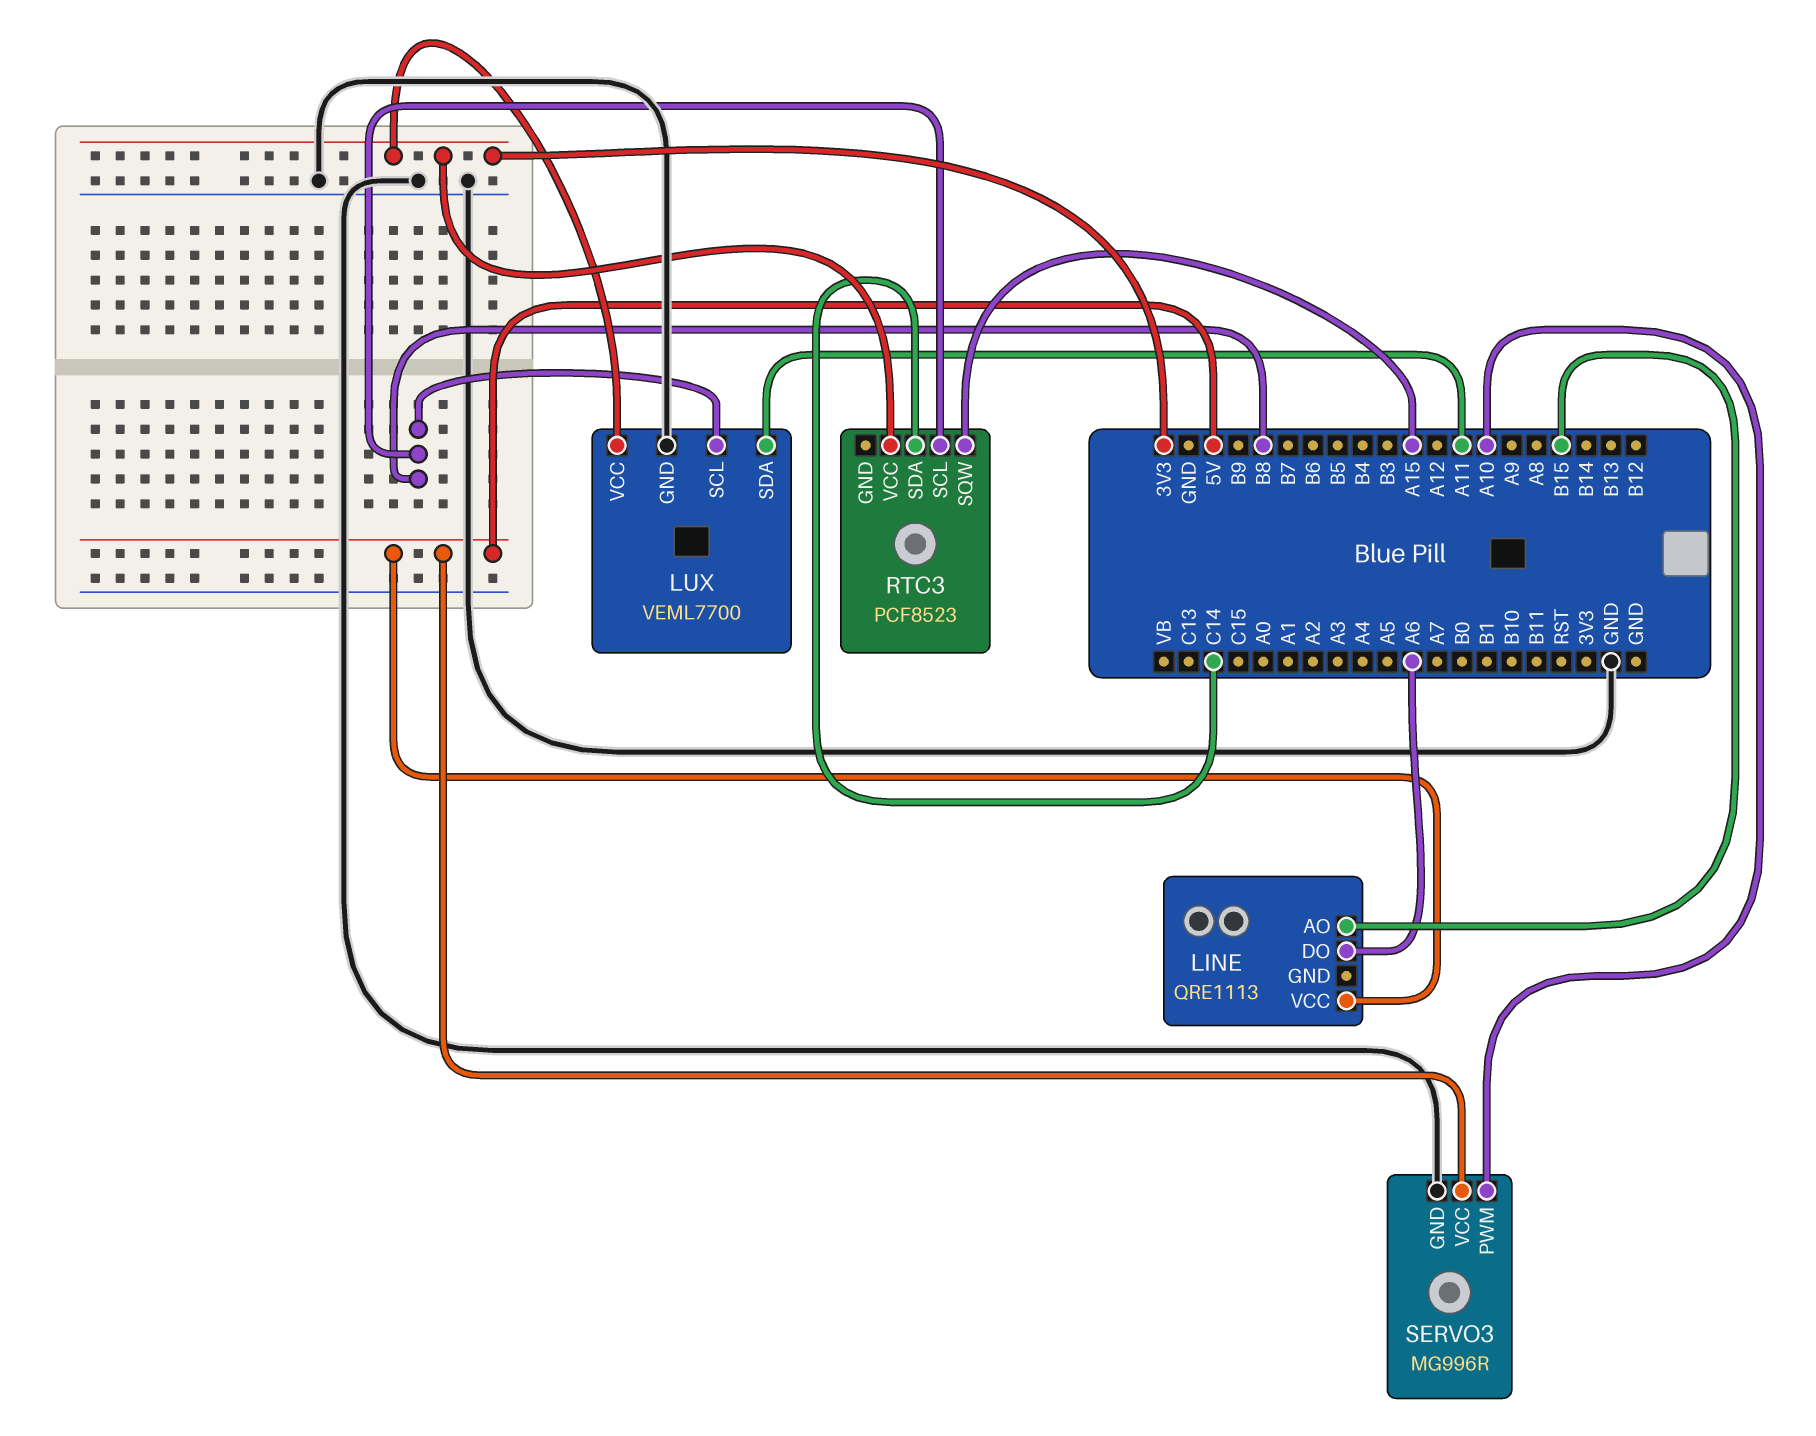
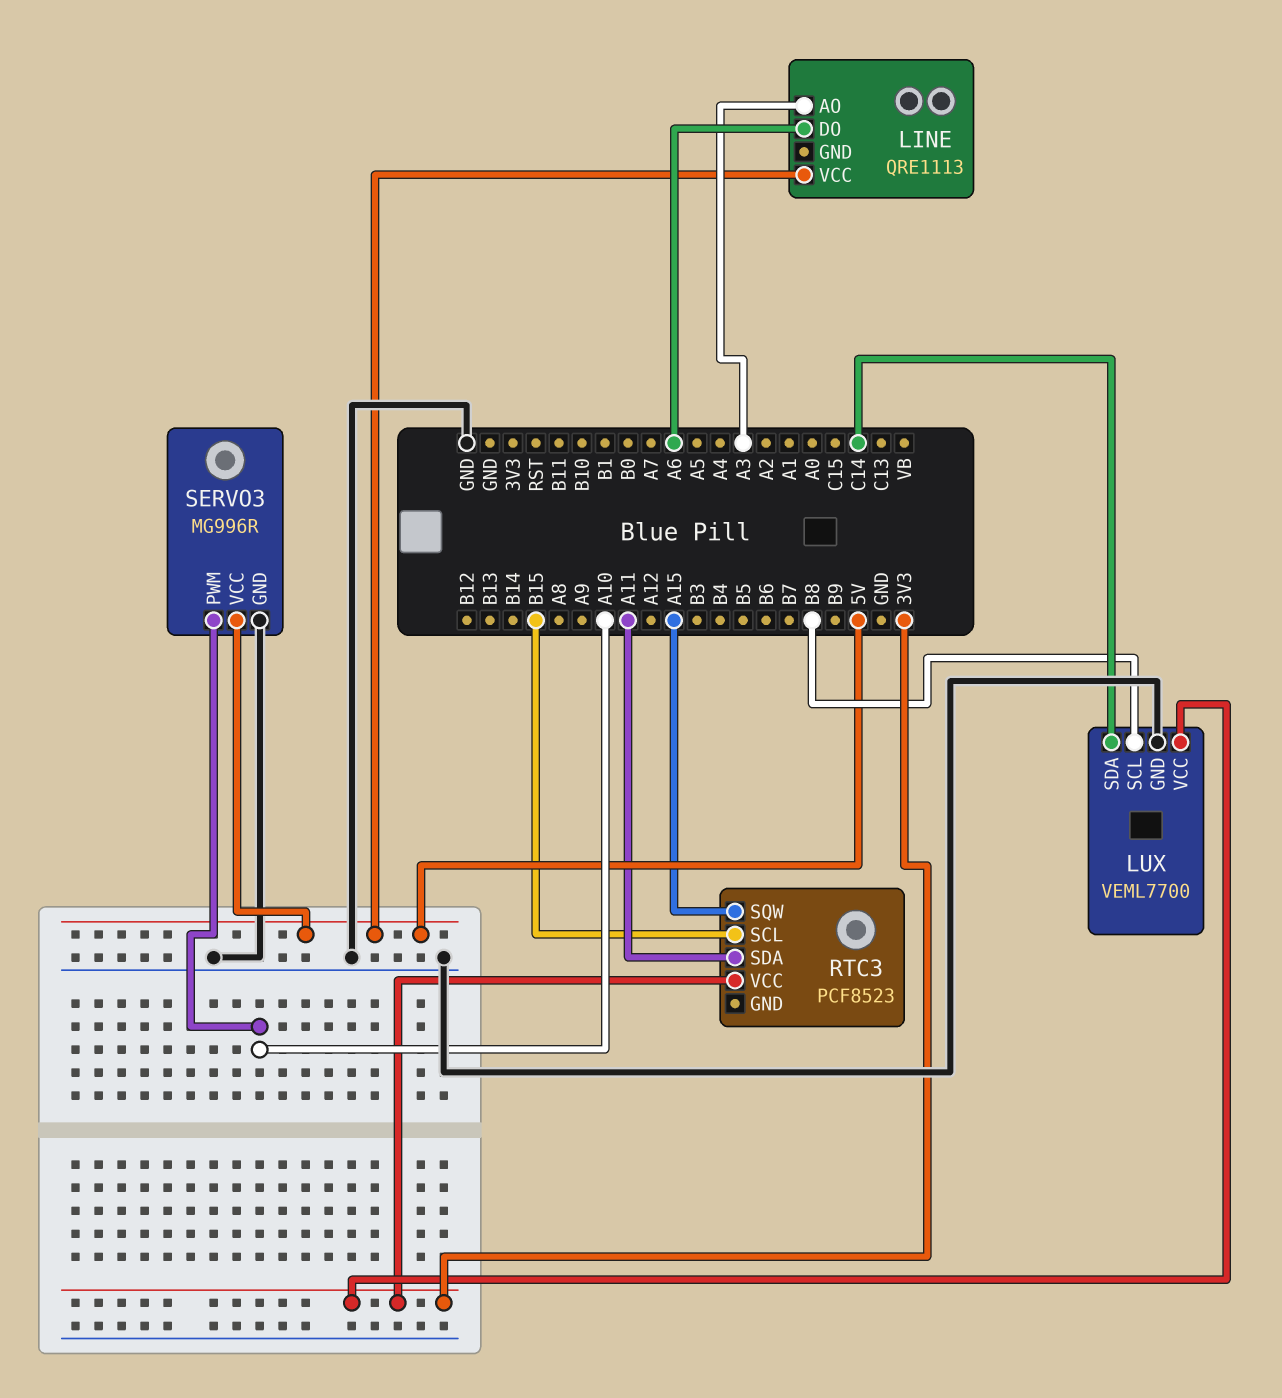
LINE pin AO: B15 -> A3
LUX pin SDA: A11 -> C14
RTC3 pin SCL: B8 -> B15
RTC3 pin SDA: C14 -> A11

